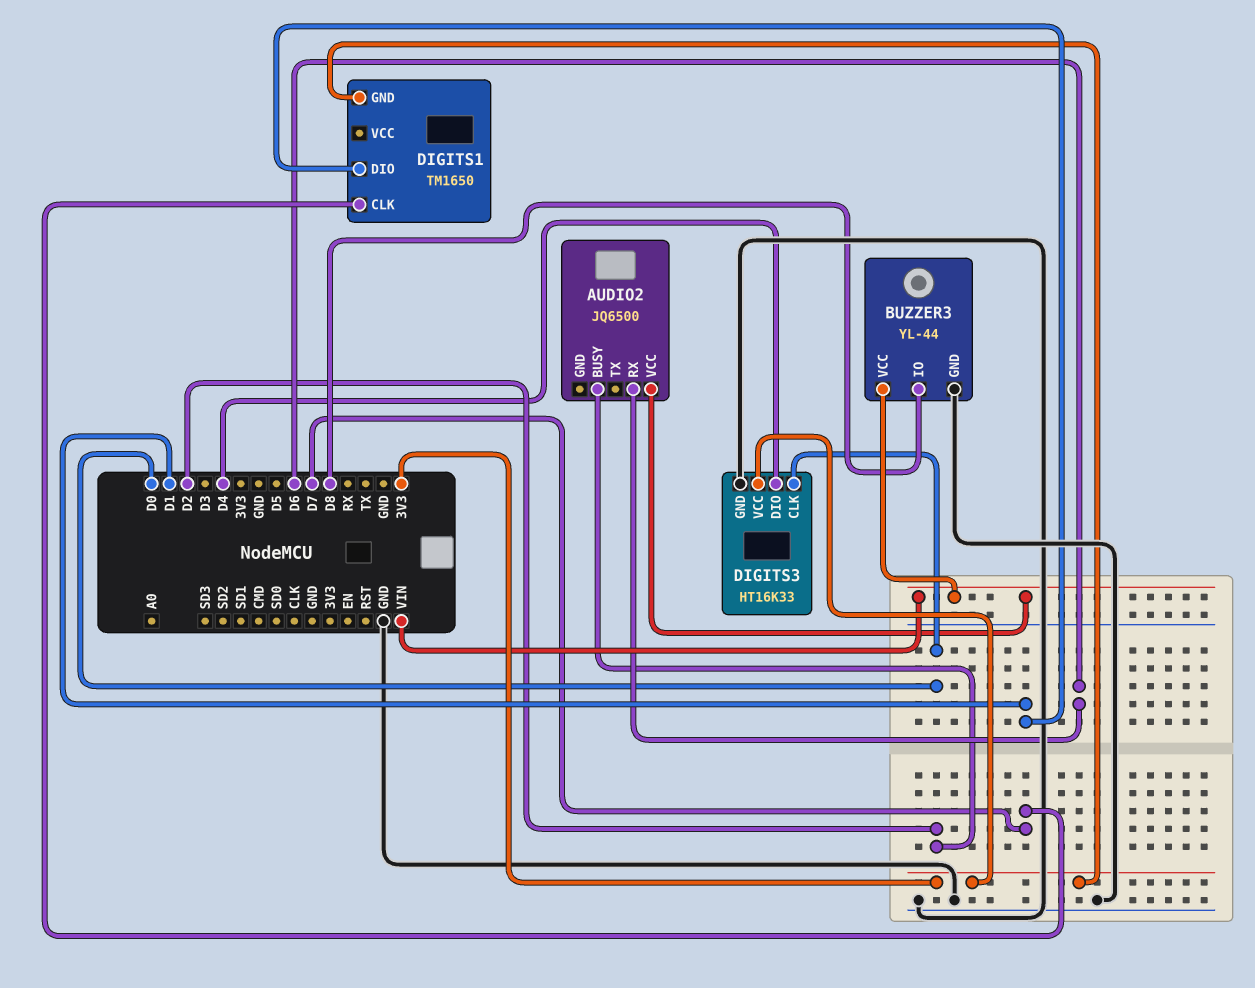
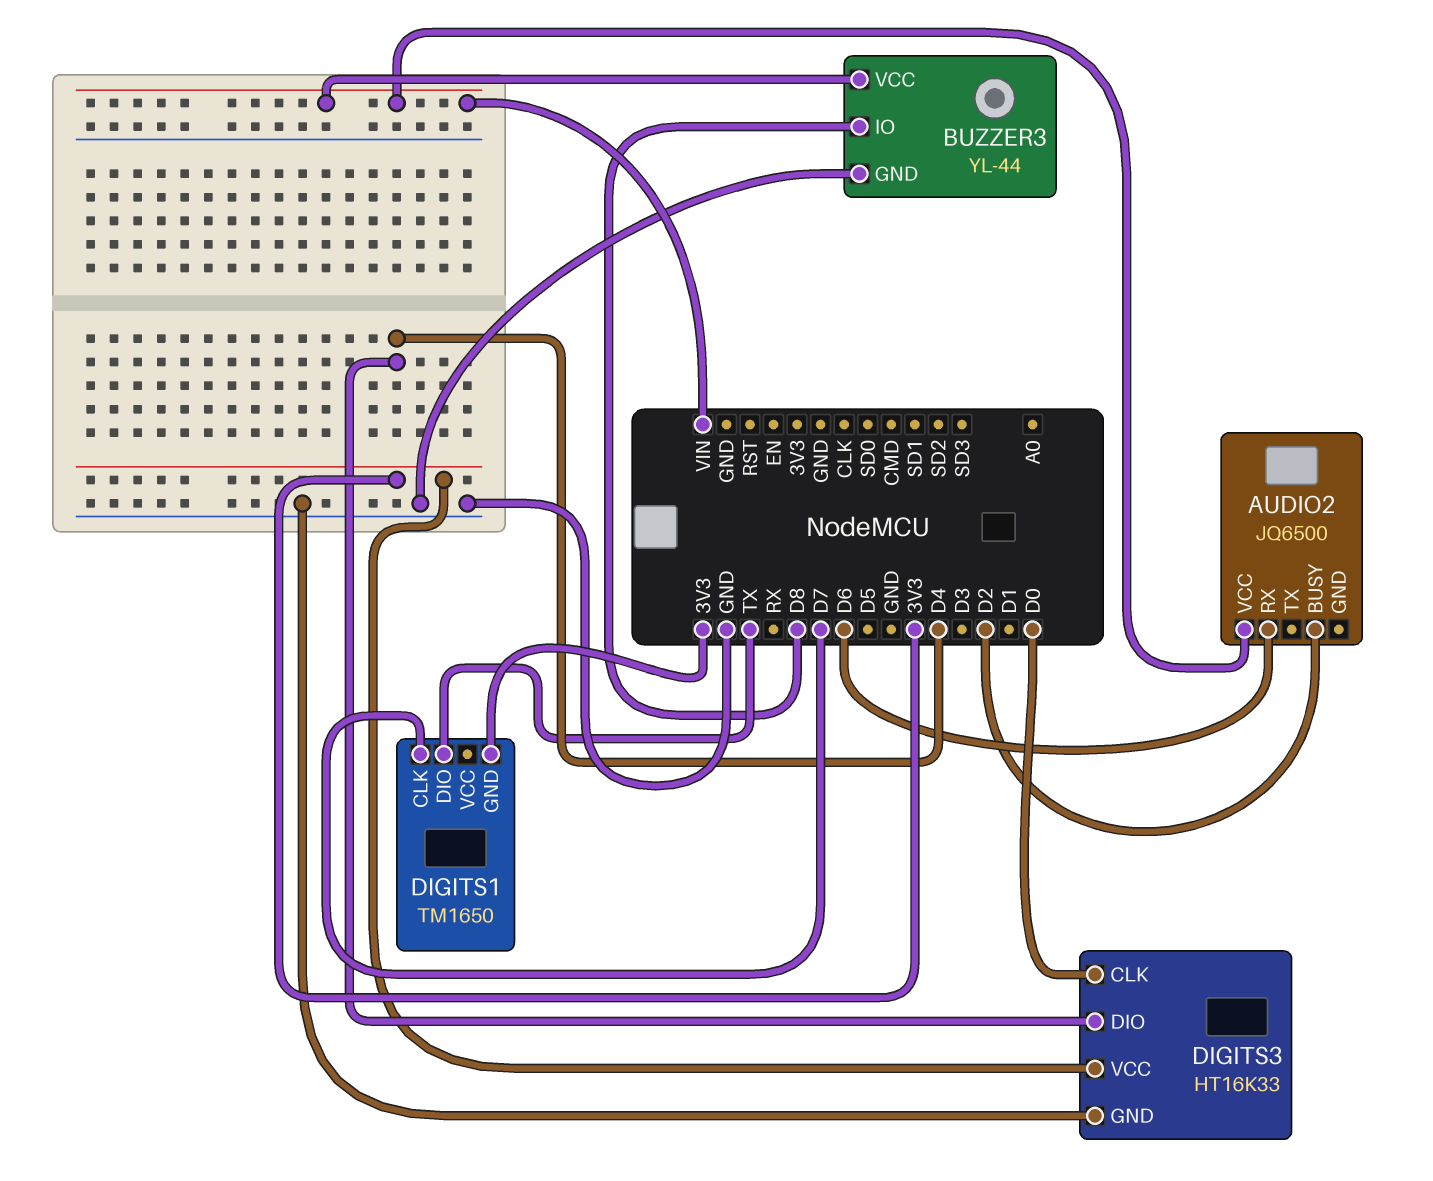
DIGITS1 pin DIO: D1 -> TX

